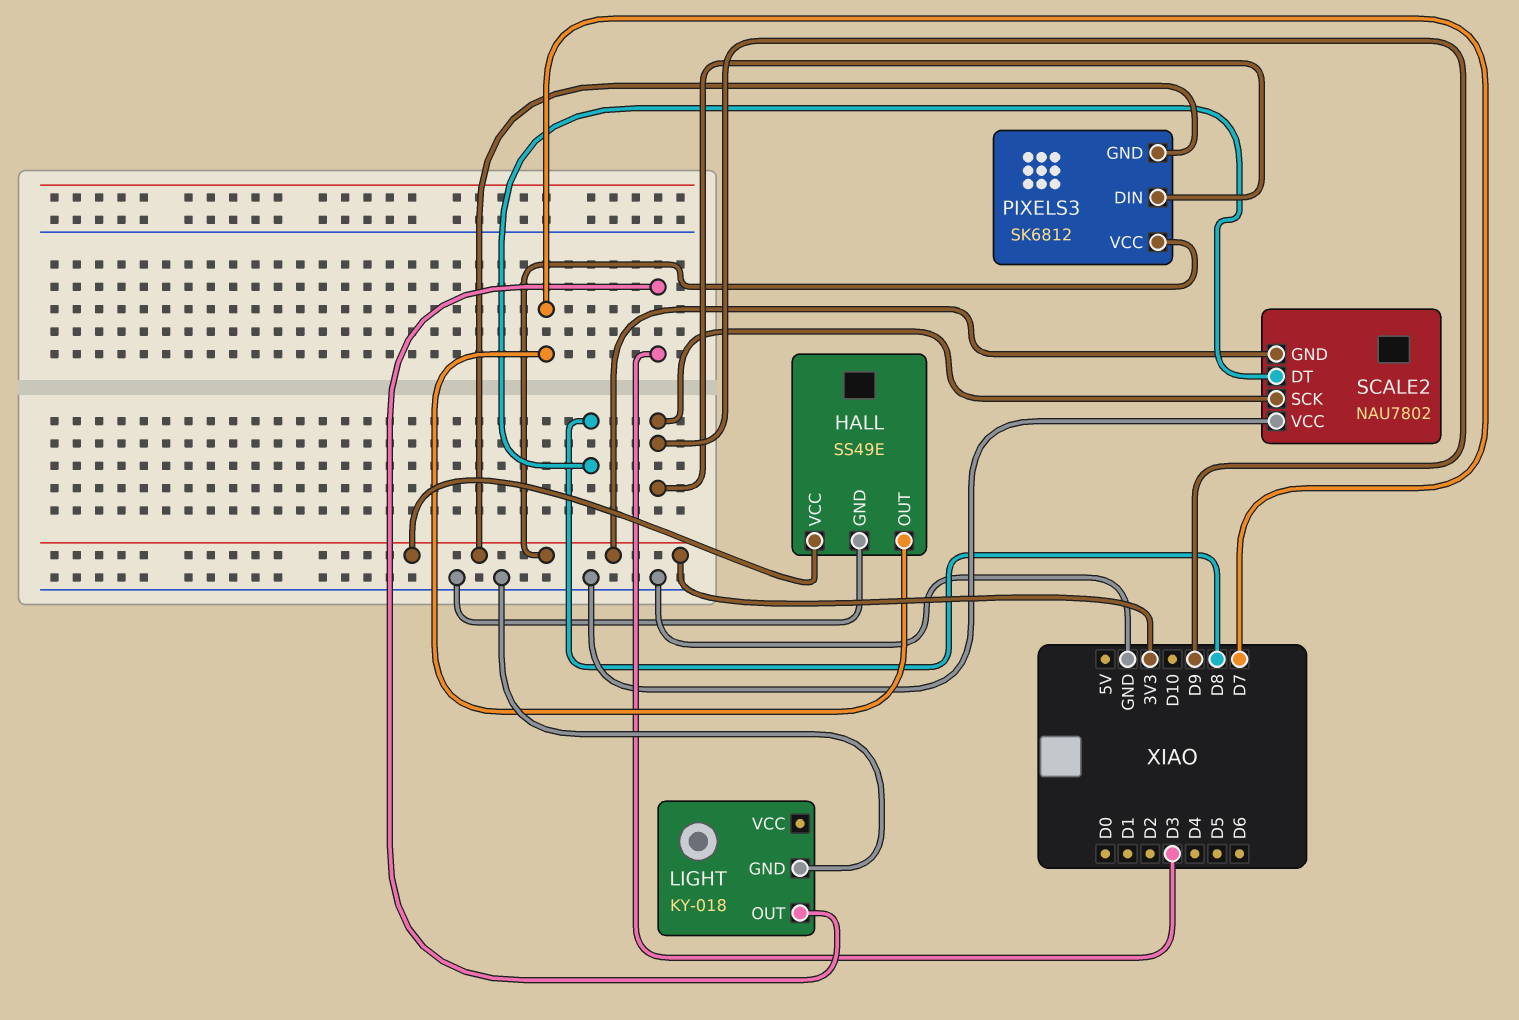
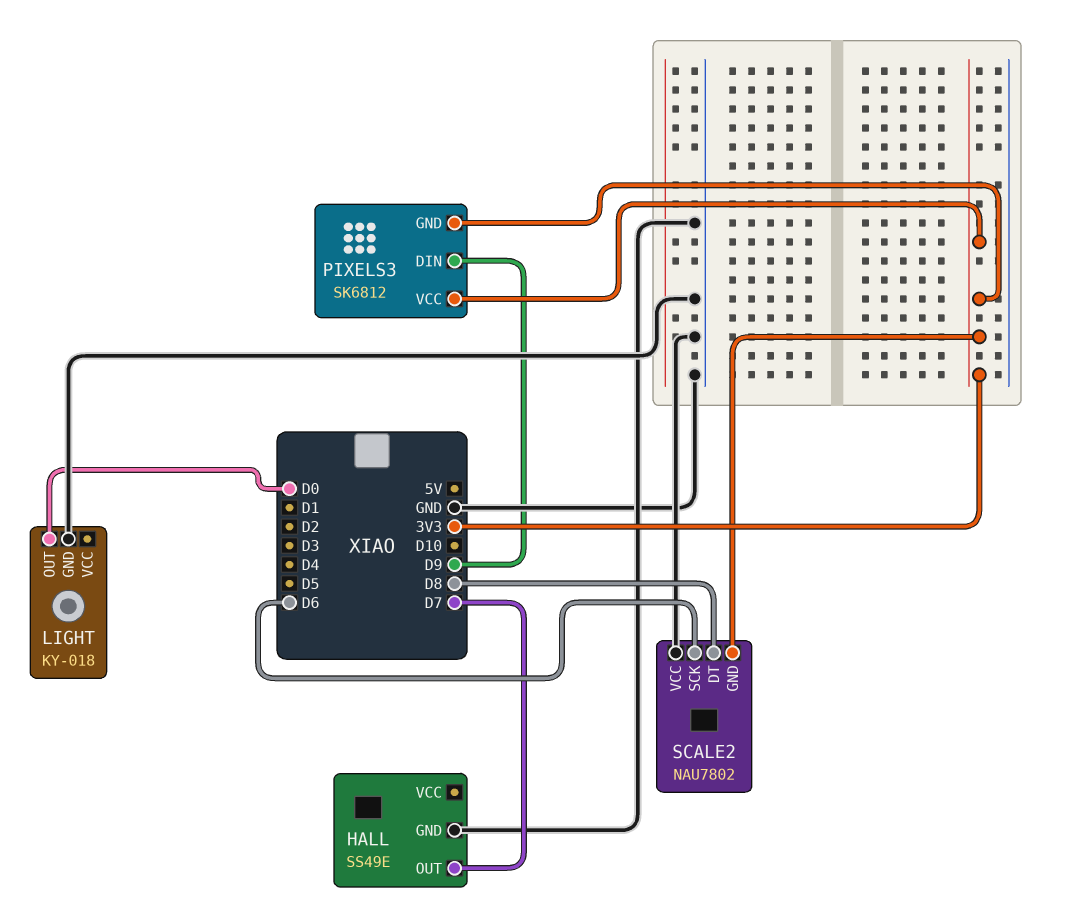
HALL pin VCC: 3V3 -> none
LIGHT pin OUT: D3 -> D0
SCALE2 pin SCK: D9 -> D6

